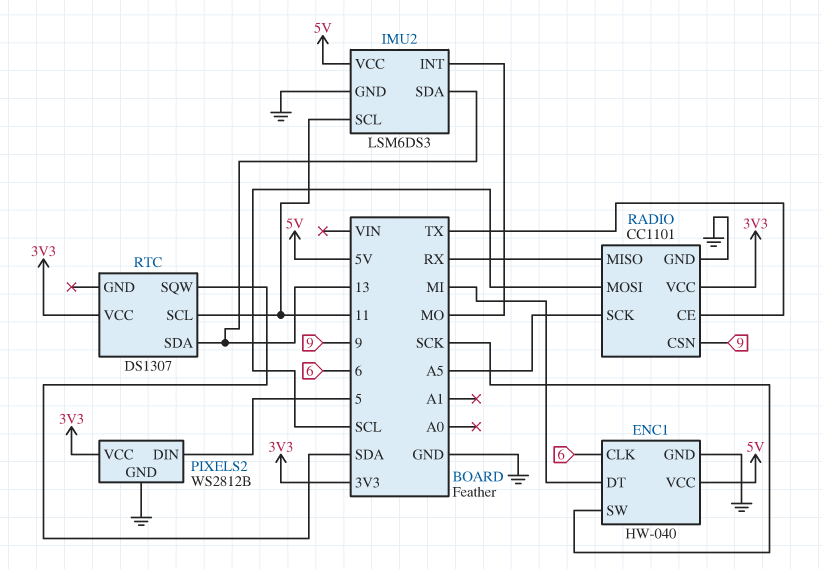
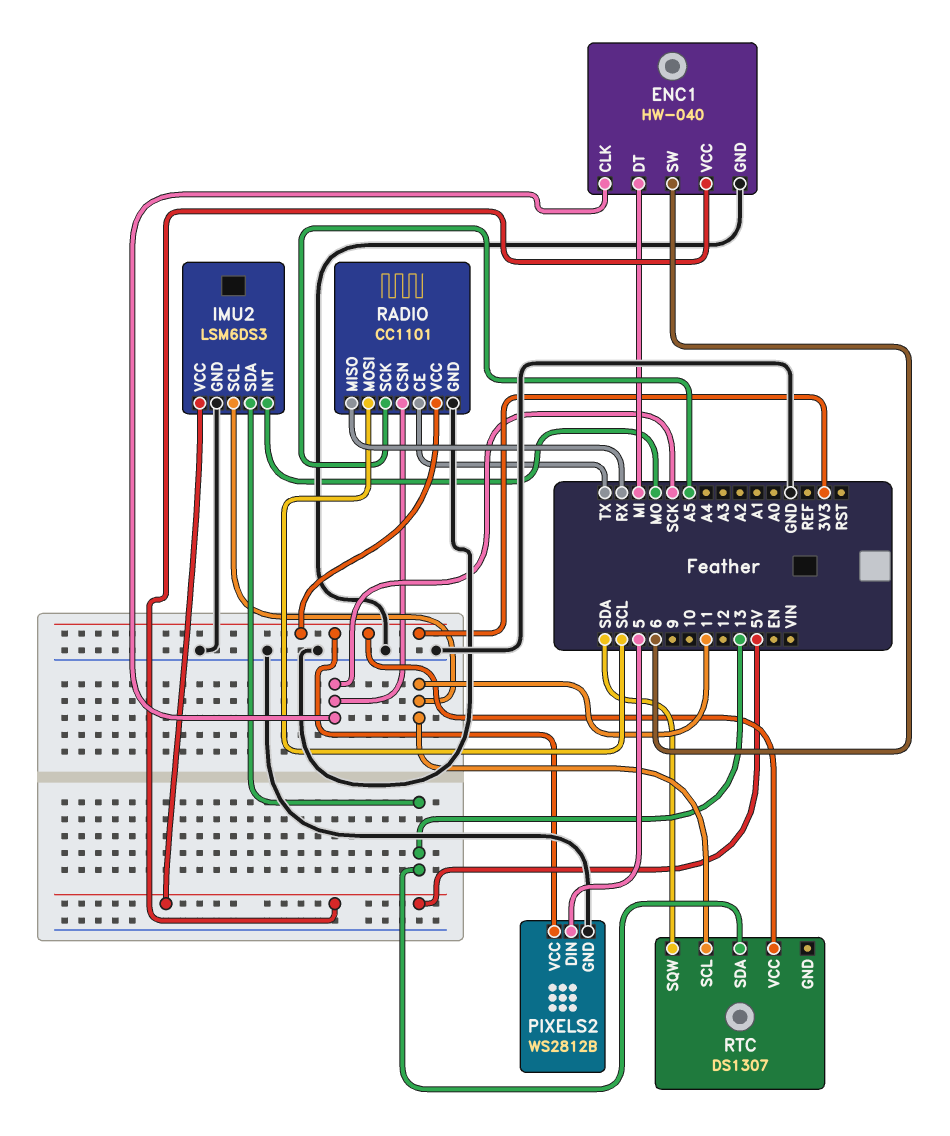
ENC1 pin CLK: 6 -> SCK
ENC1 pin SW: SCK -> 6
RADIO pin CSN: 9 -> SCK

